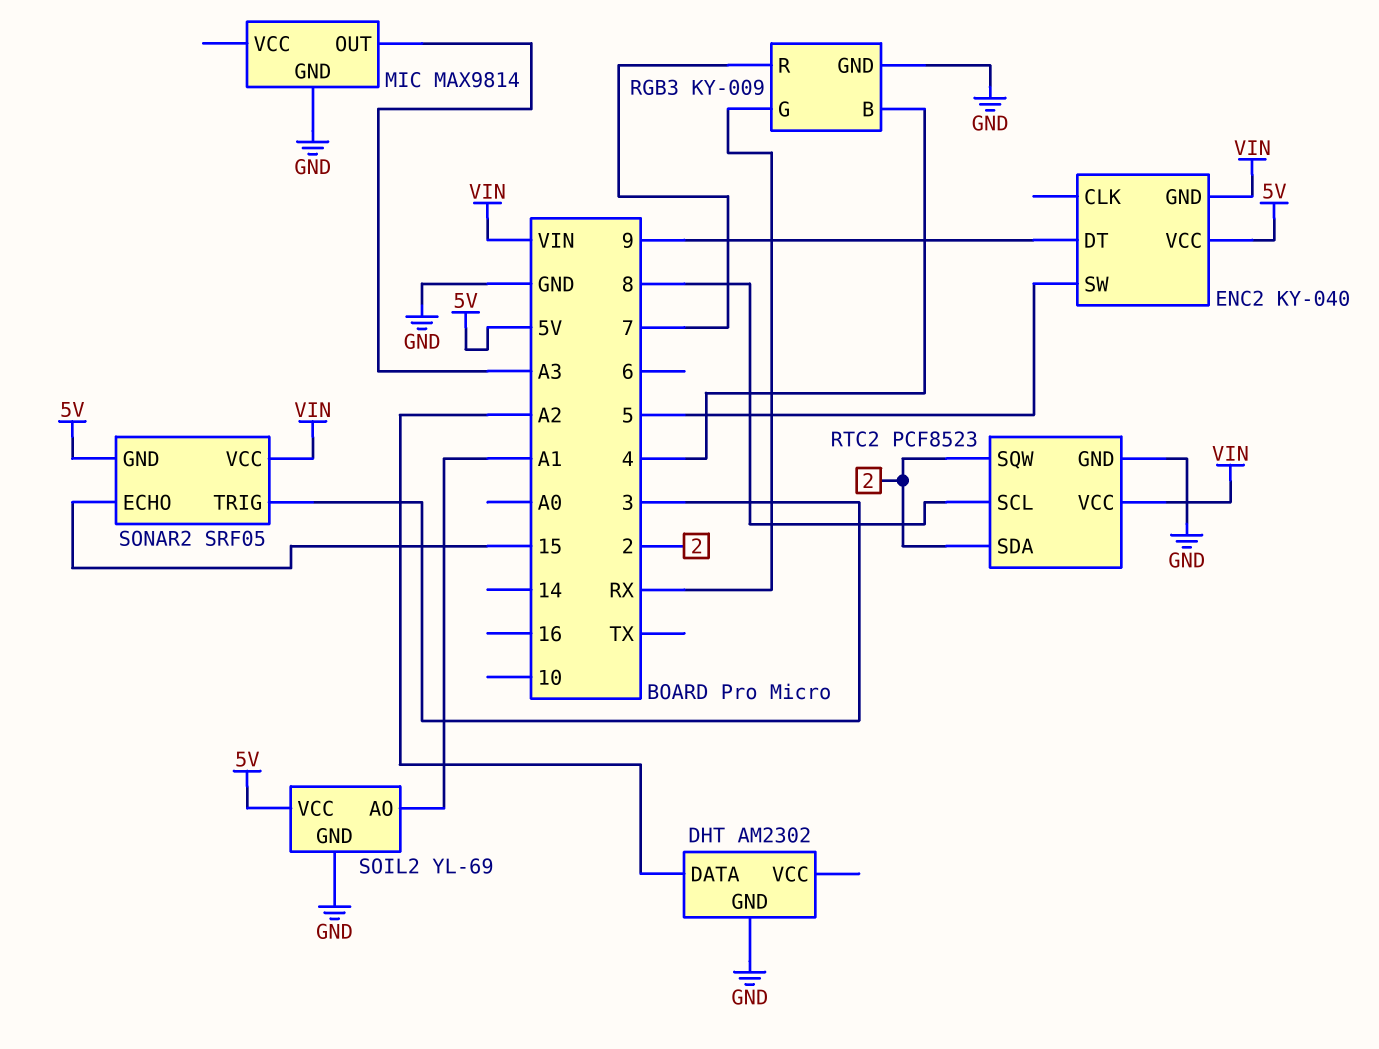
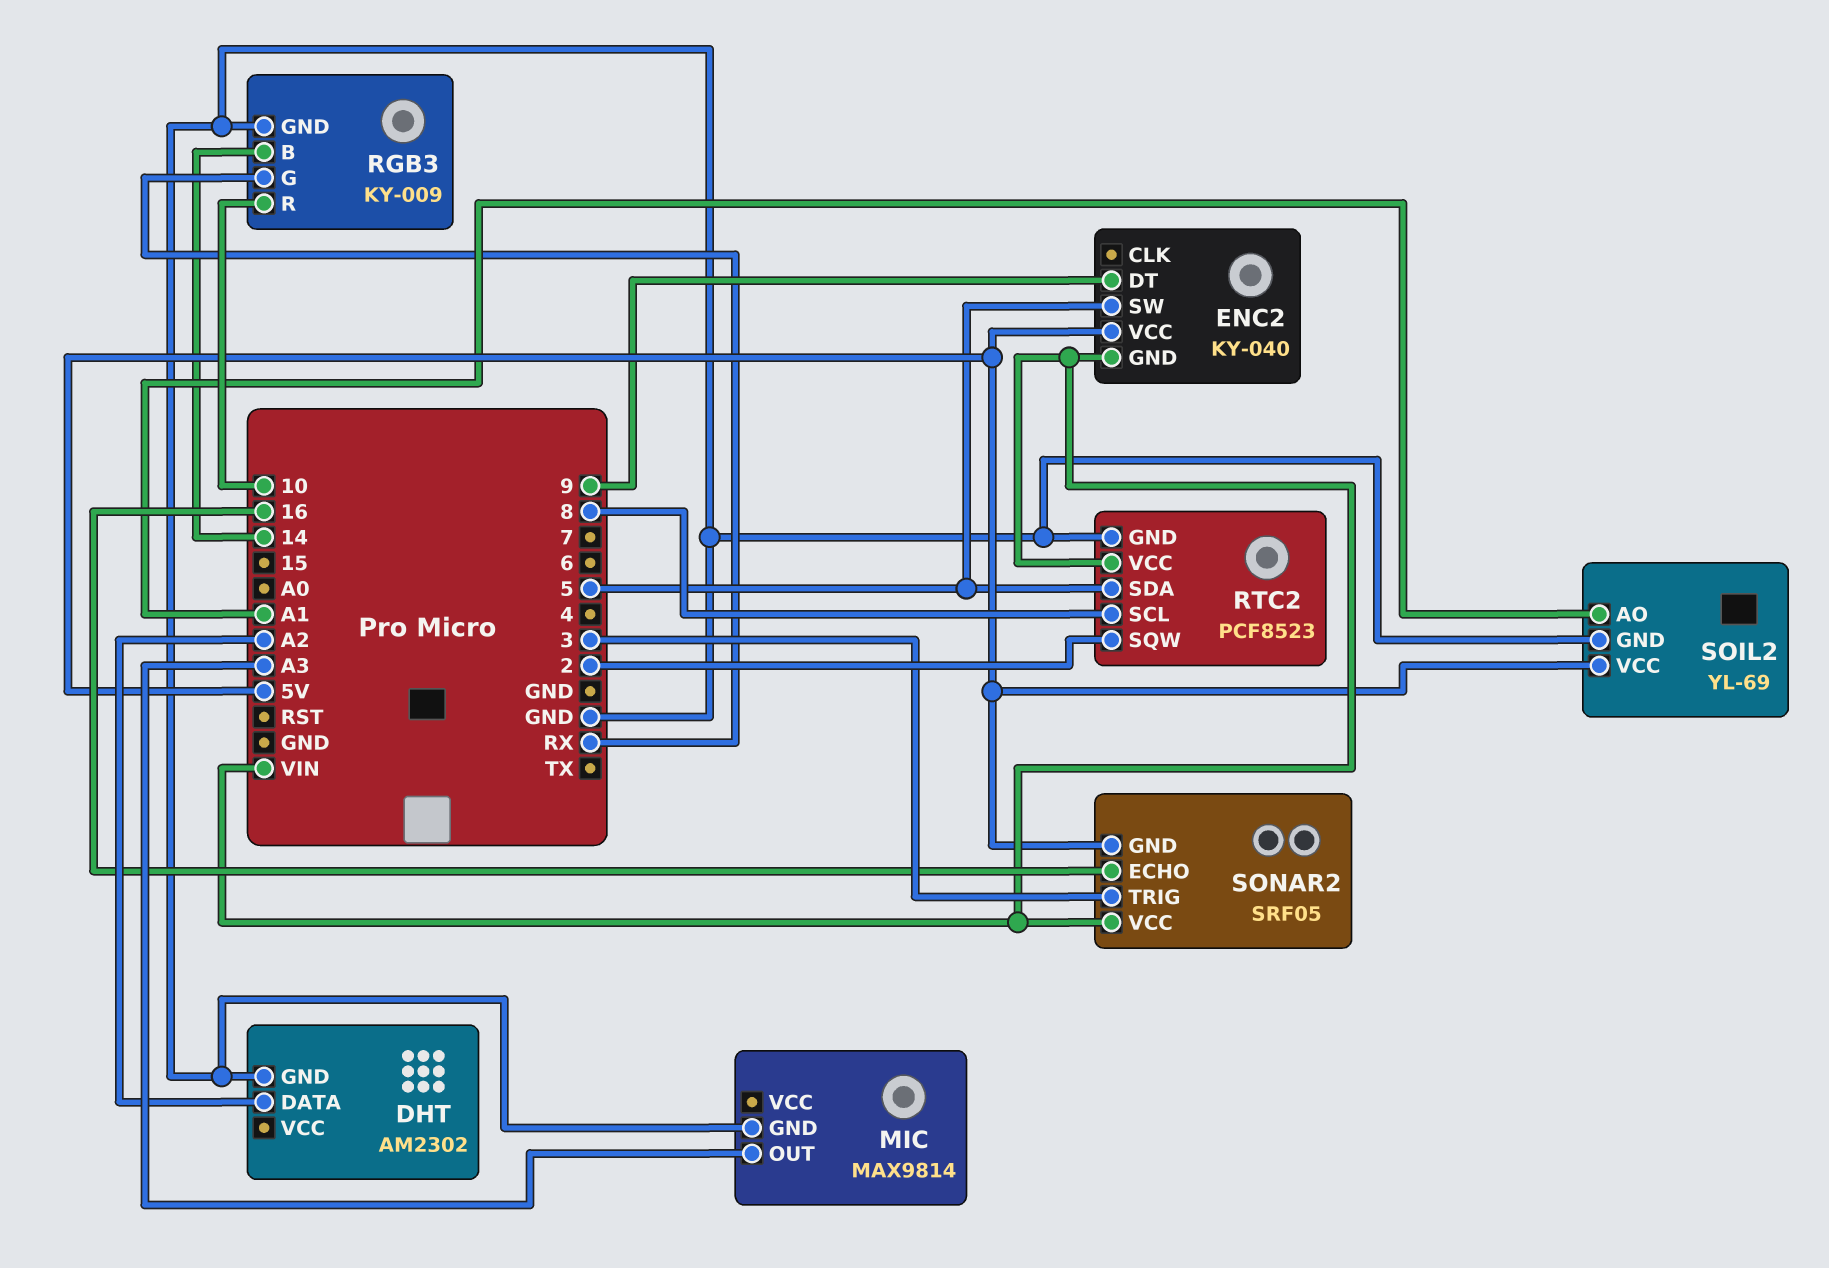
RGB3 pin B: 4 -> 14
RGB3 pin R: 7 -> 10
RTC2 pin SDA: 2 -> 5
SONAR2 pin ECHO: 15 -> 16

